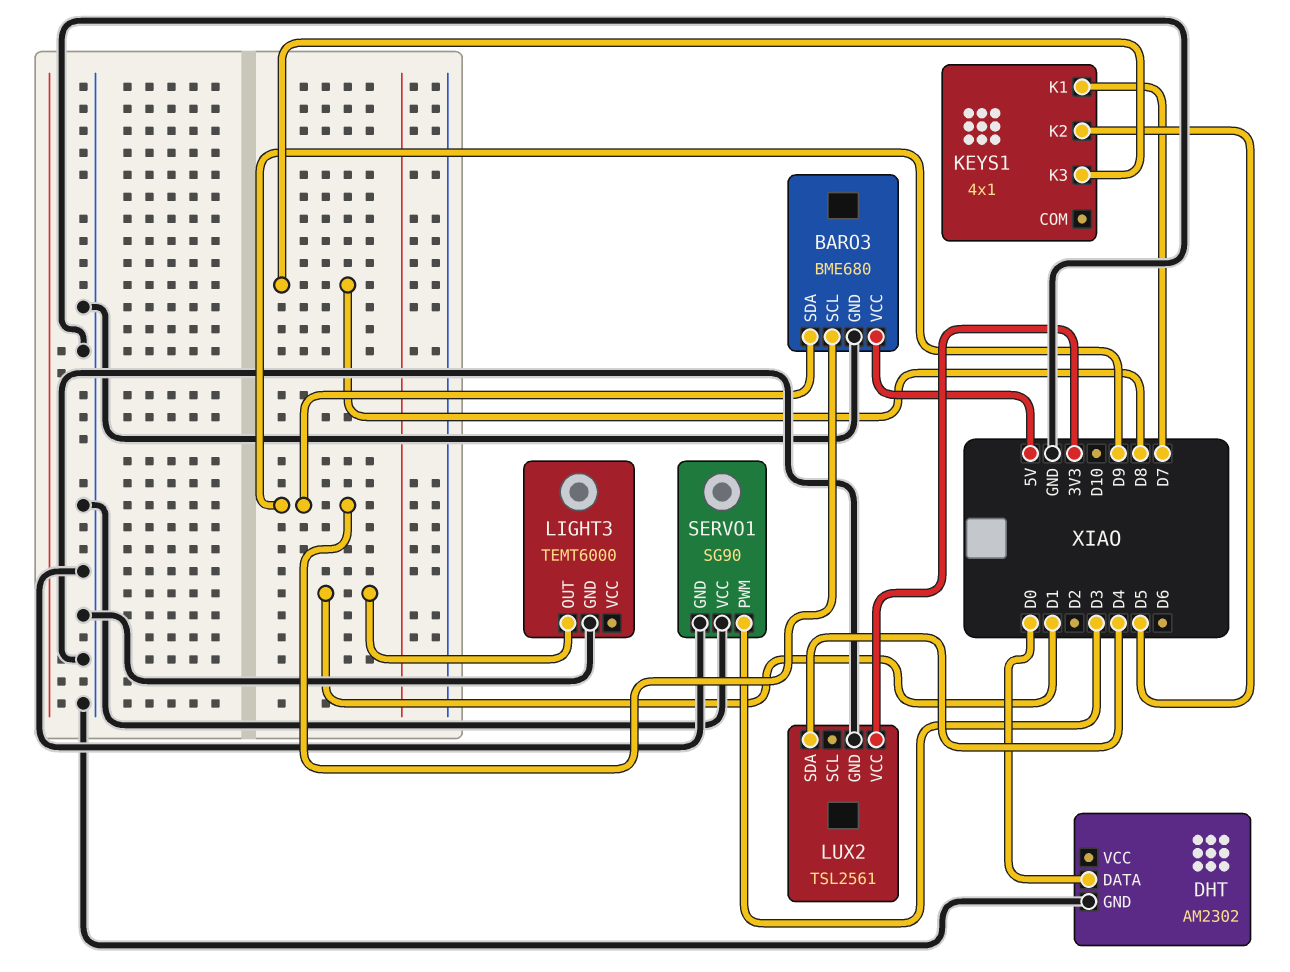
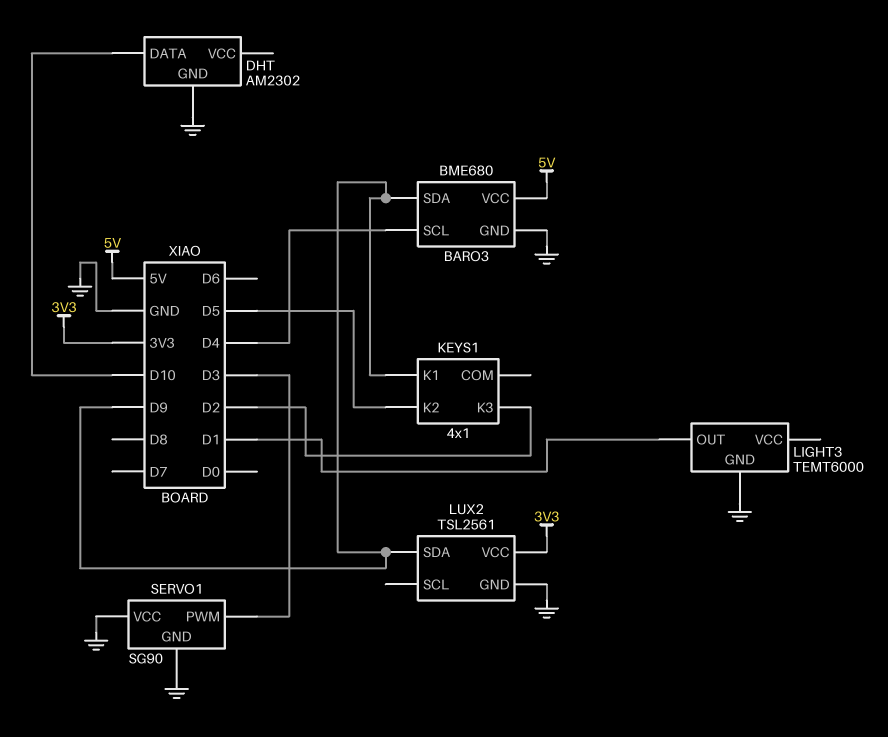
BARO3 pin SCL: D9 -> D4
DHT pin DATA: D0 -> D10
KEYS1 pin K1: D7 -> D9
KEYS1 pin K3: D8 -> D2
LUX2 pin SDA: D4 -> D9

